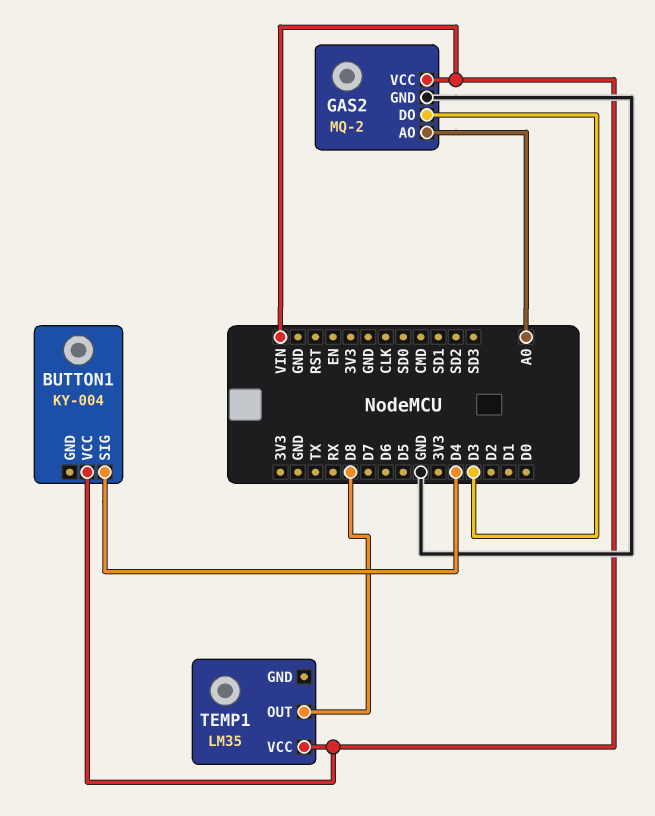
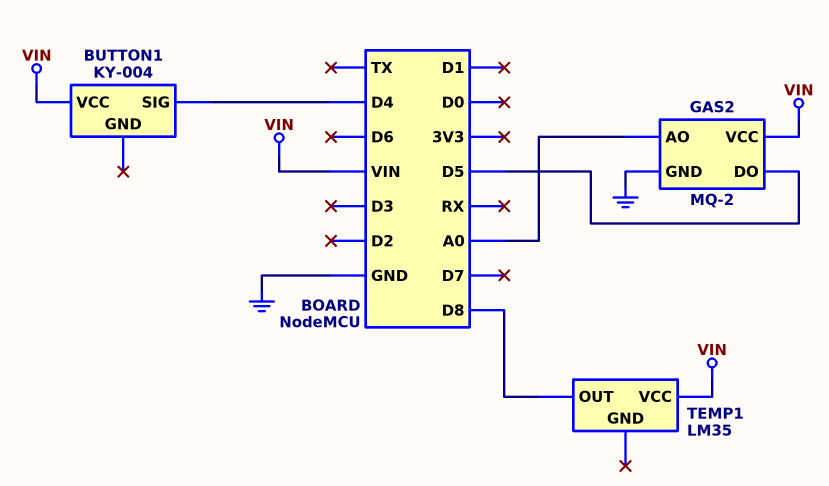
GAS2 pin DO: D3 -> D5

